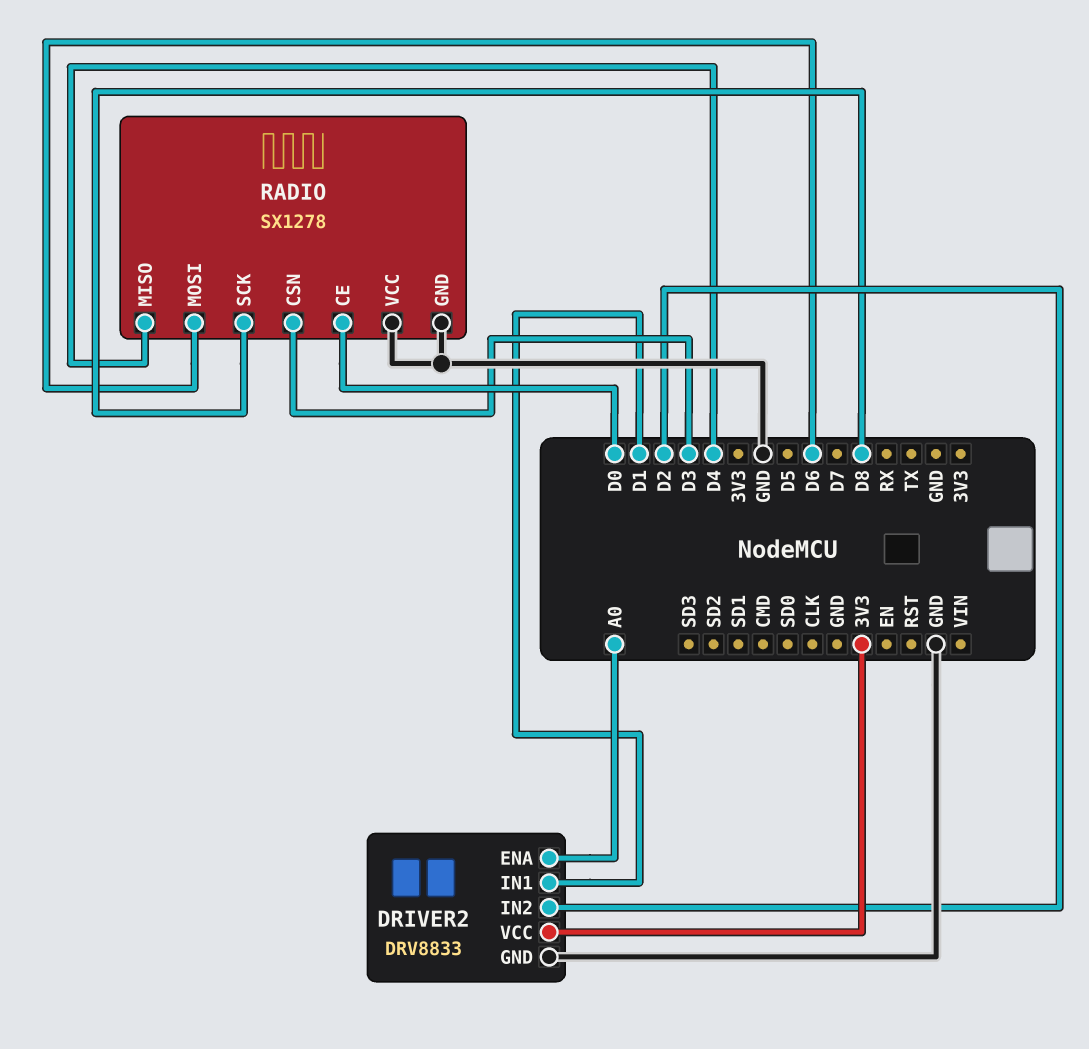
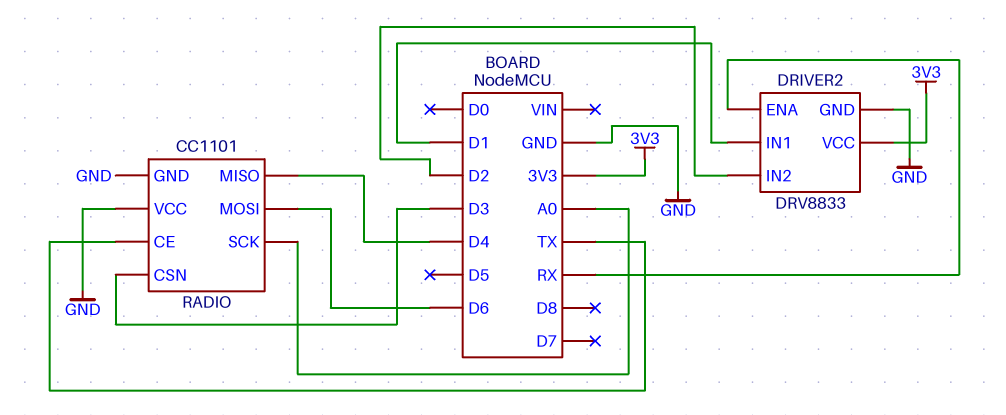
DRIVER2 pin ENA: A0 -> RX
RADIO: SX1278 -> CC1101
RADIO pin CE: D0 -> TX
RADIO pin SCK: D8 -> A0

